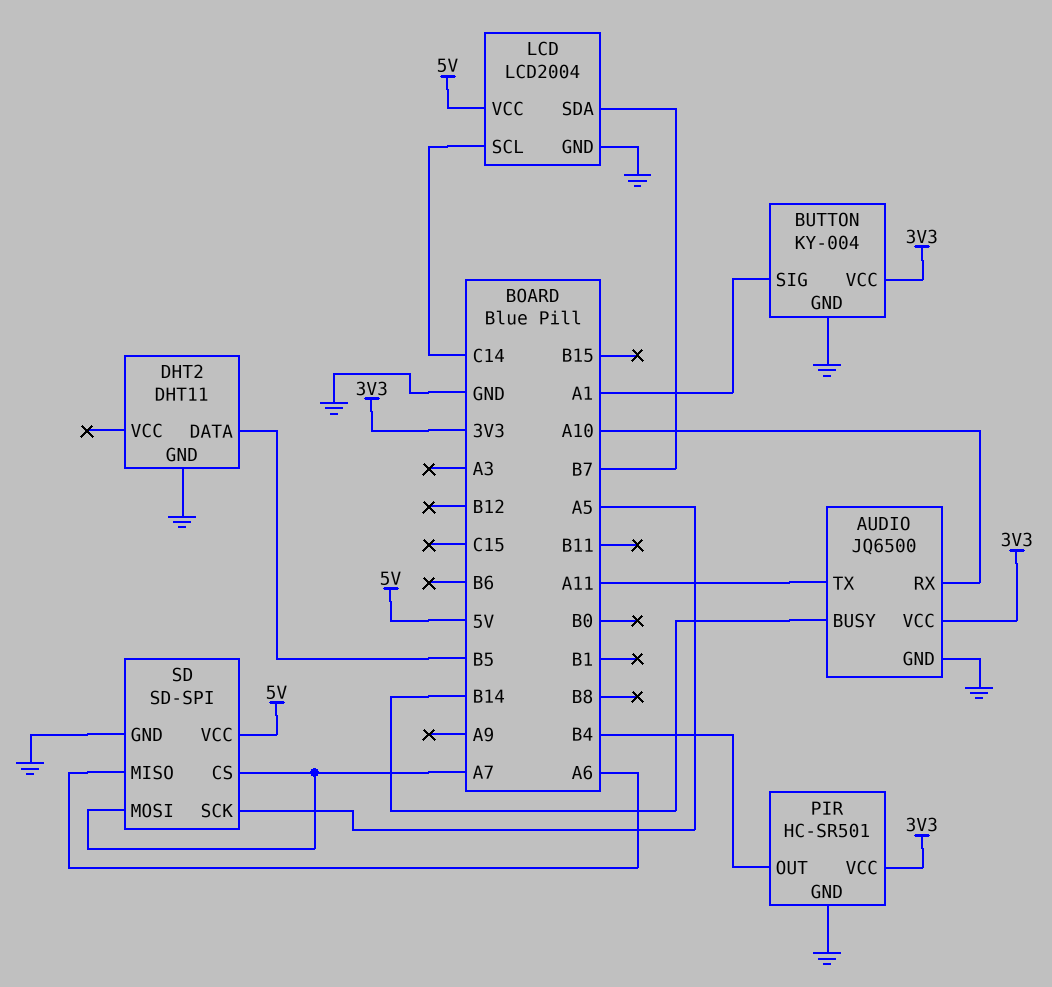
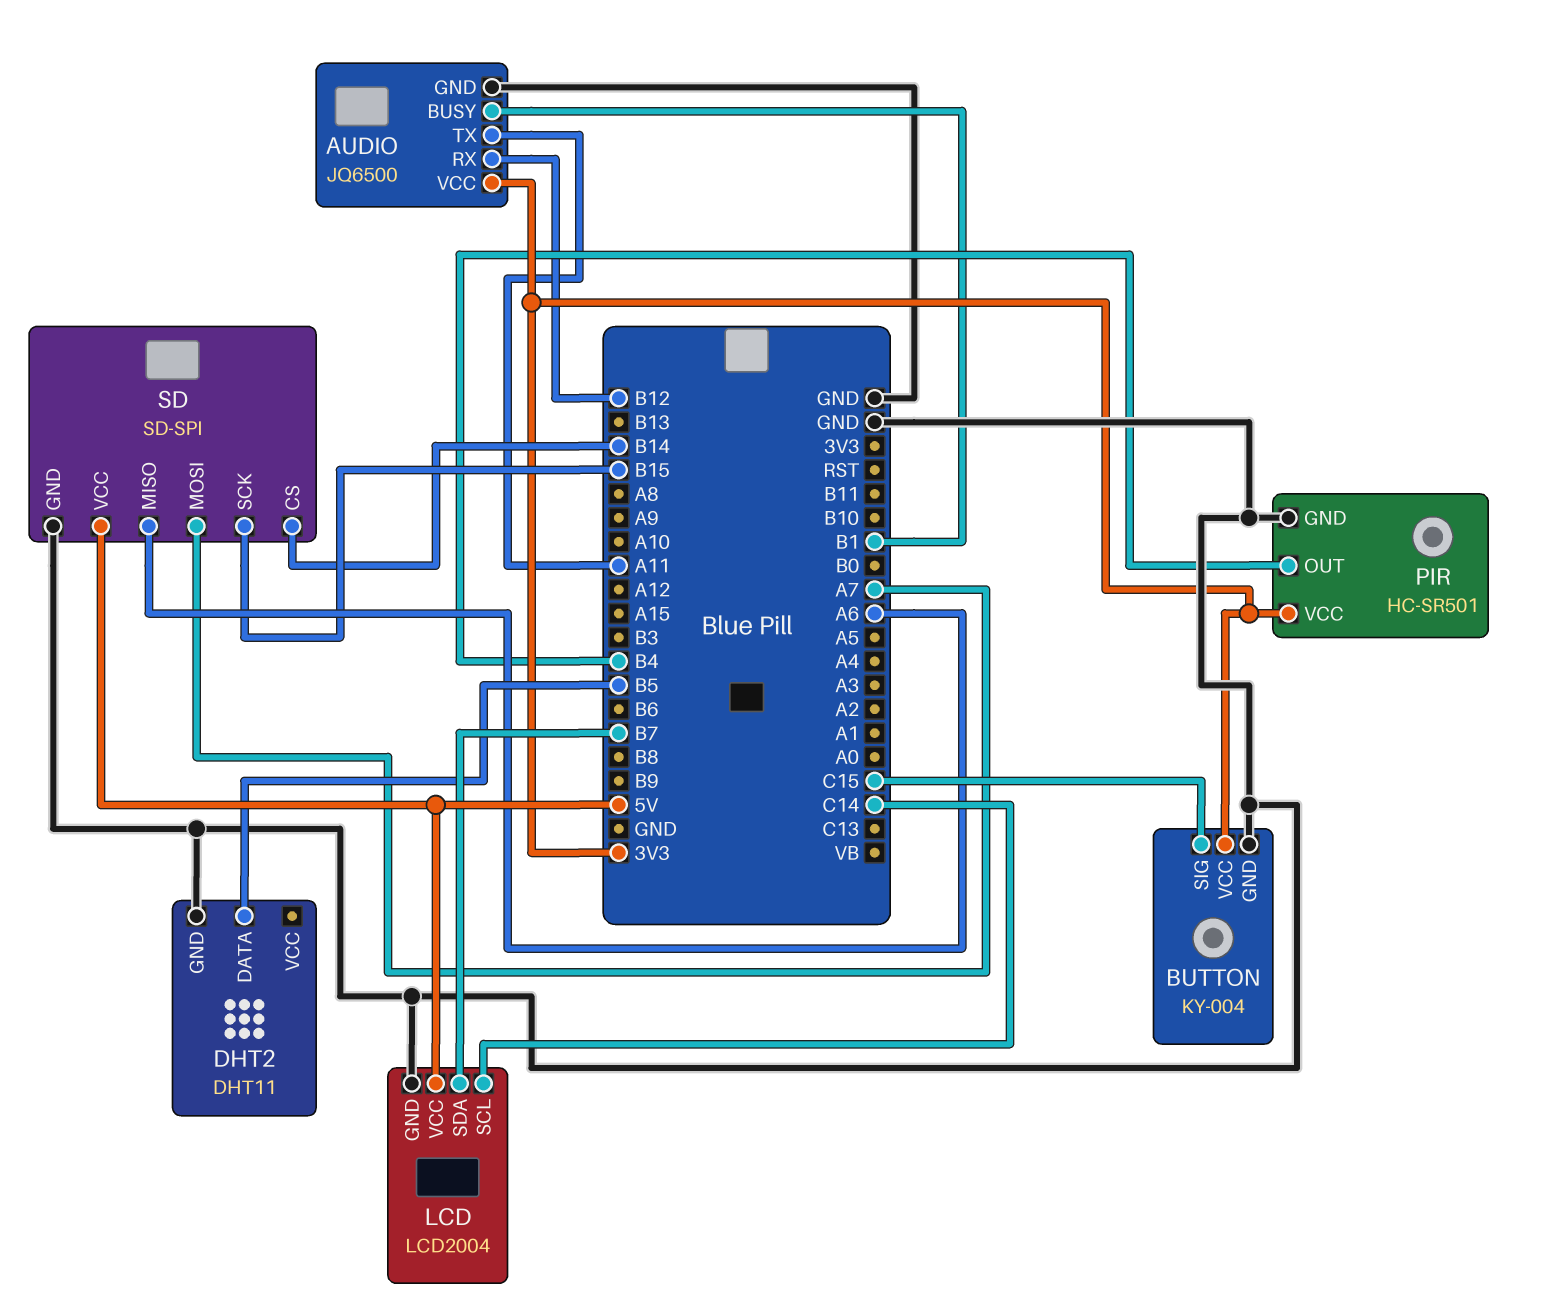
AUDIO pin BUSY: B14 -> B1
AUDIO pin RX: A10 -> B12
BUTTON pin SIG: A1 -> C15
SD pin CS: A7 -> B14
SD pin SCK: A5 -> B15

